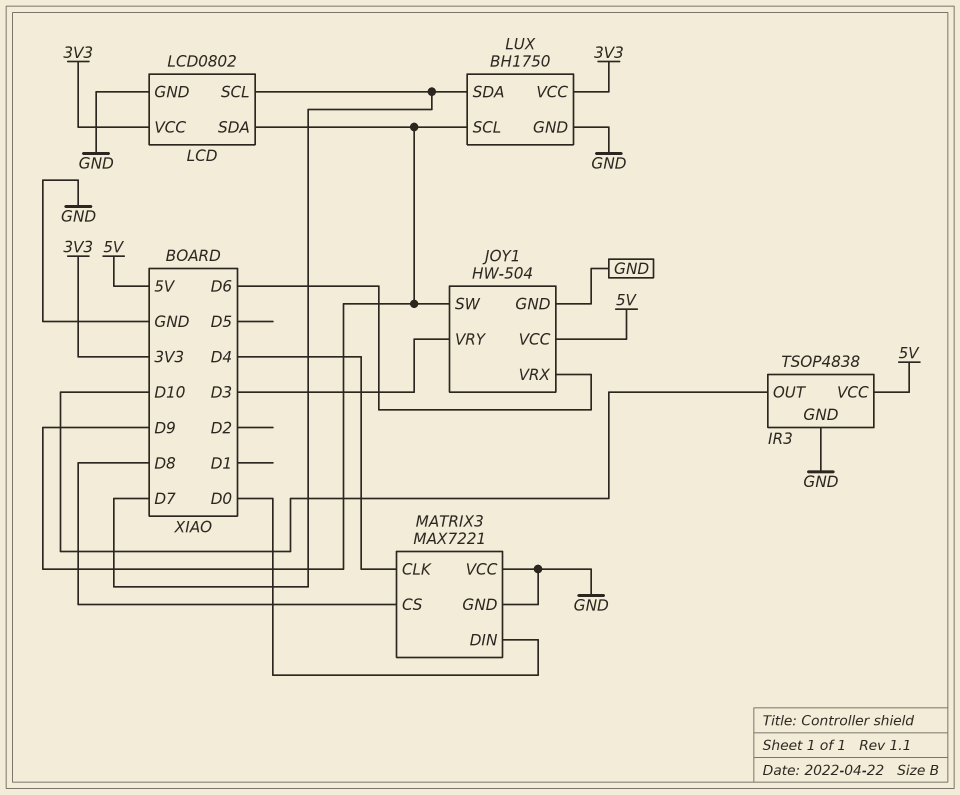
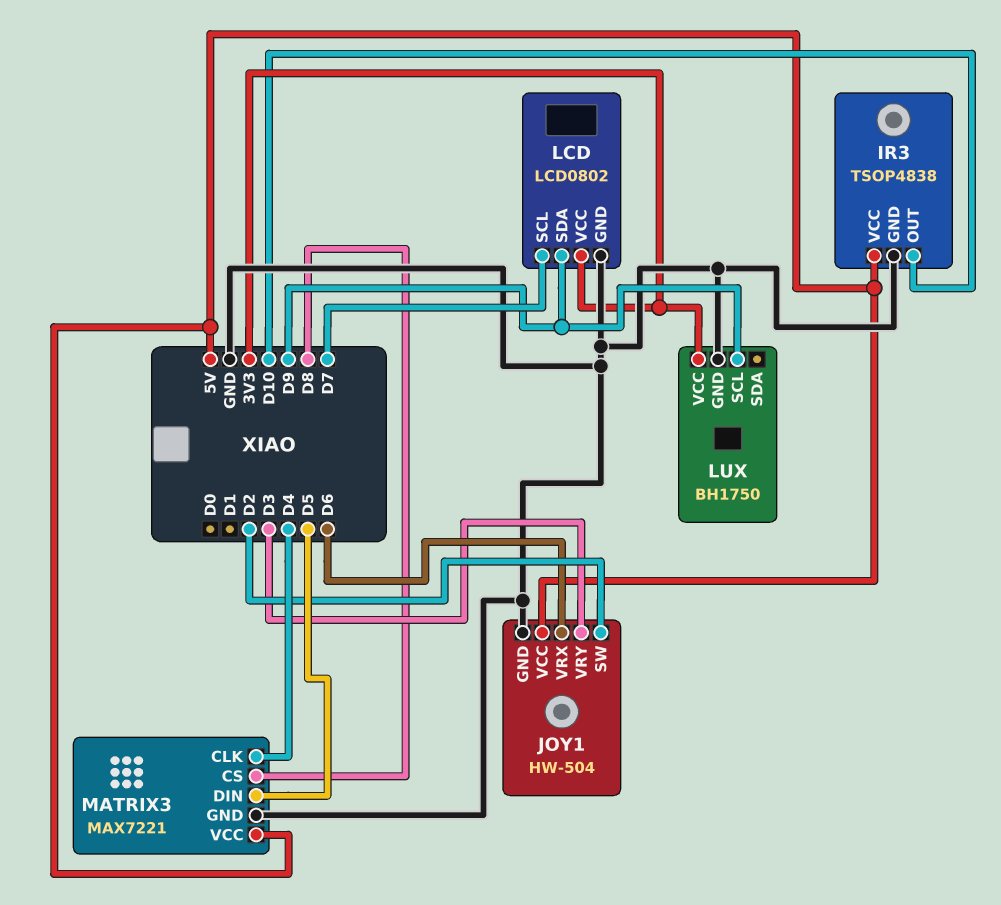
JOY1 pin SW: D9 -> D2
LUX pin SDA: D7 -> none
MATRIX3 pin DIN: D0 -> D5
MATRIX3 pin VCC: GND -> 5V

